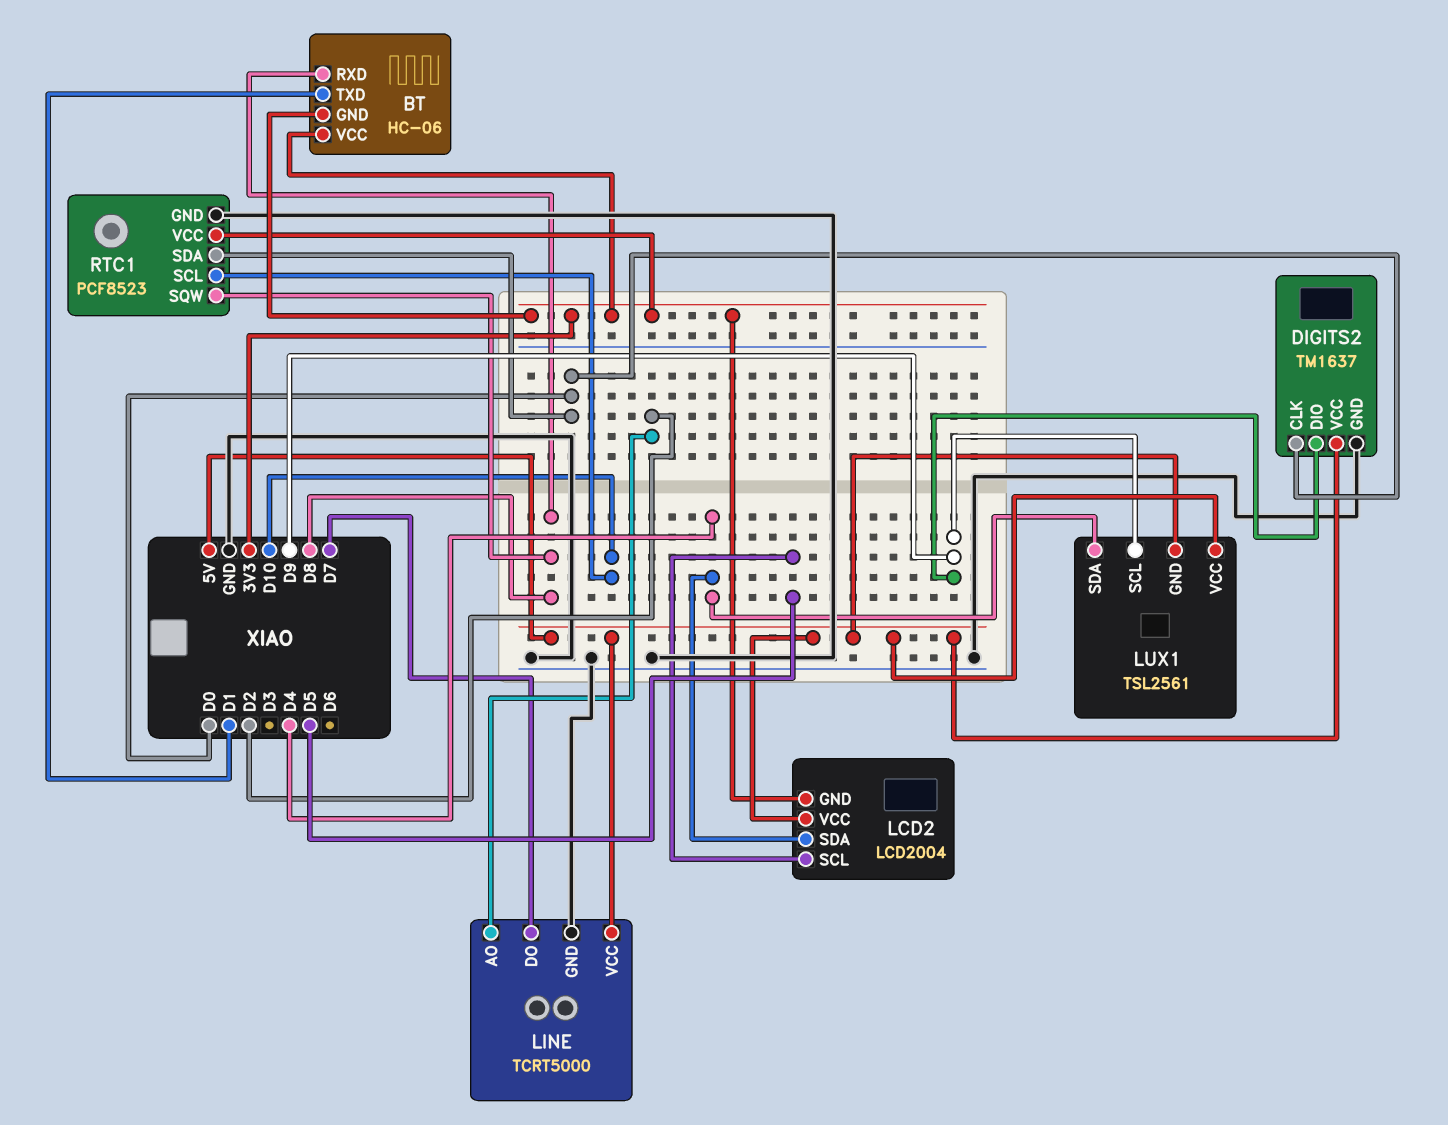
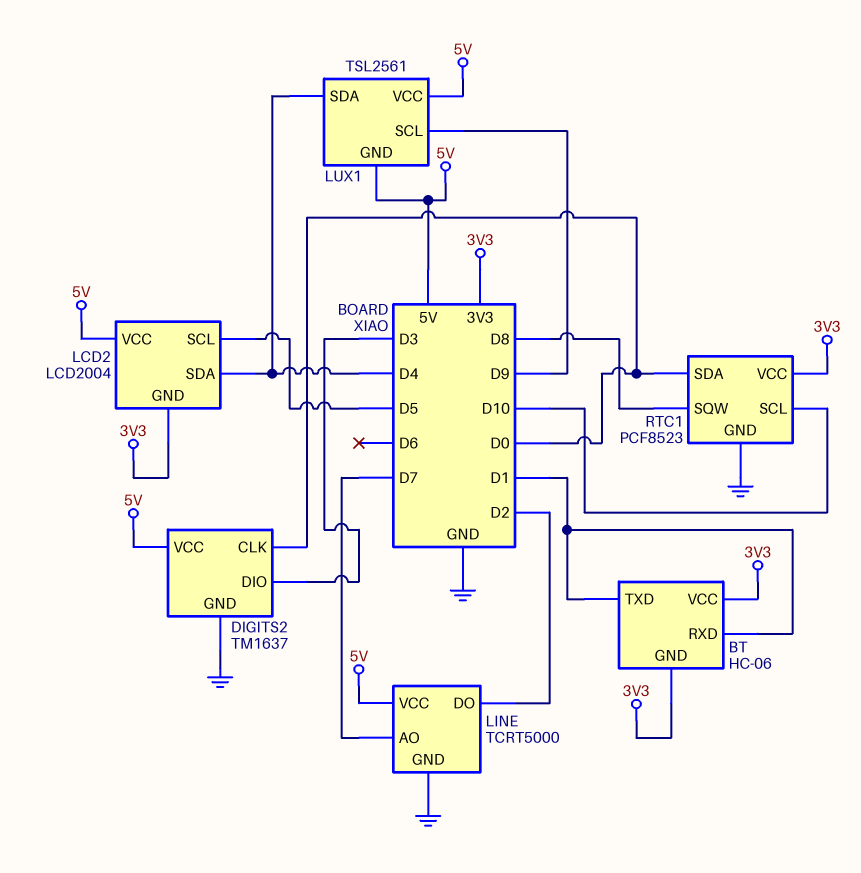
BT pin RXD: D8 -> D1
DIGITS2 pin DIO: D9 -> D3
LINE pin AO: D2 -> D7
LINE pin DO: D7 -> D2

